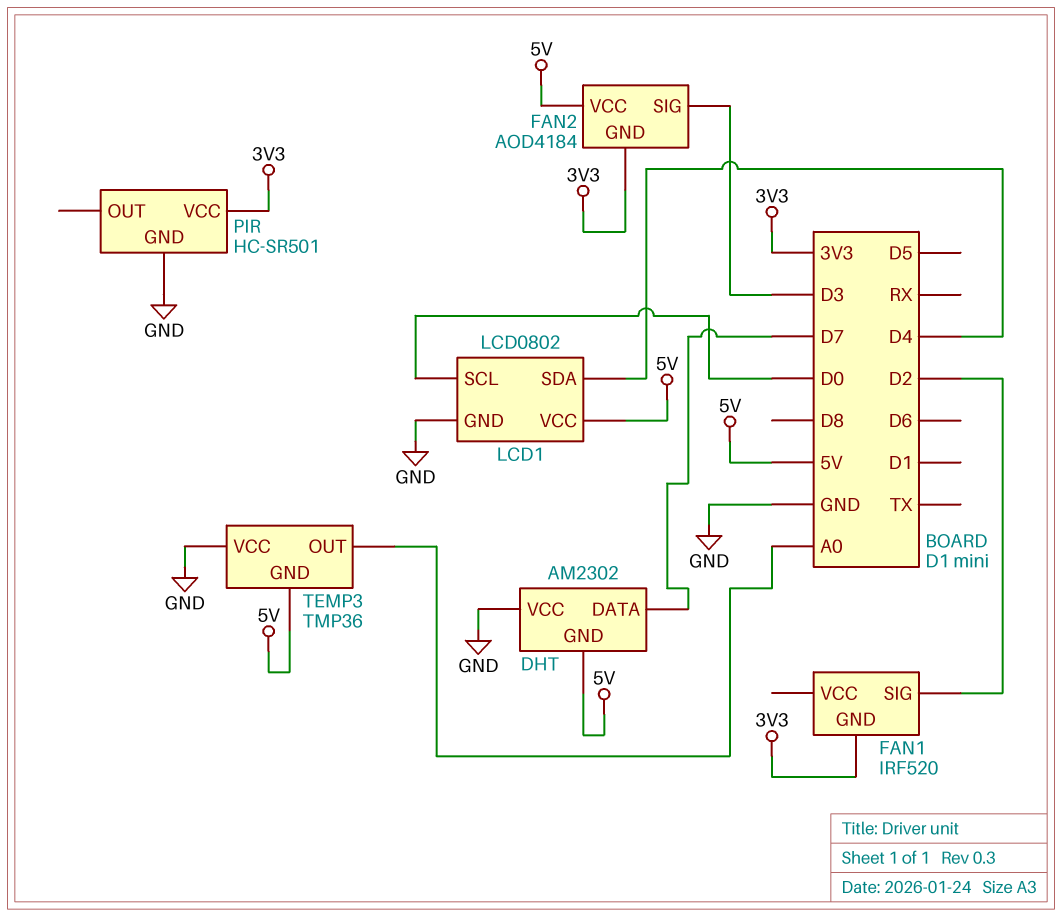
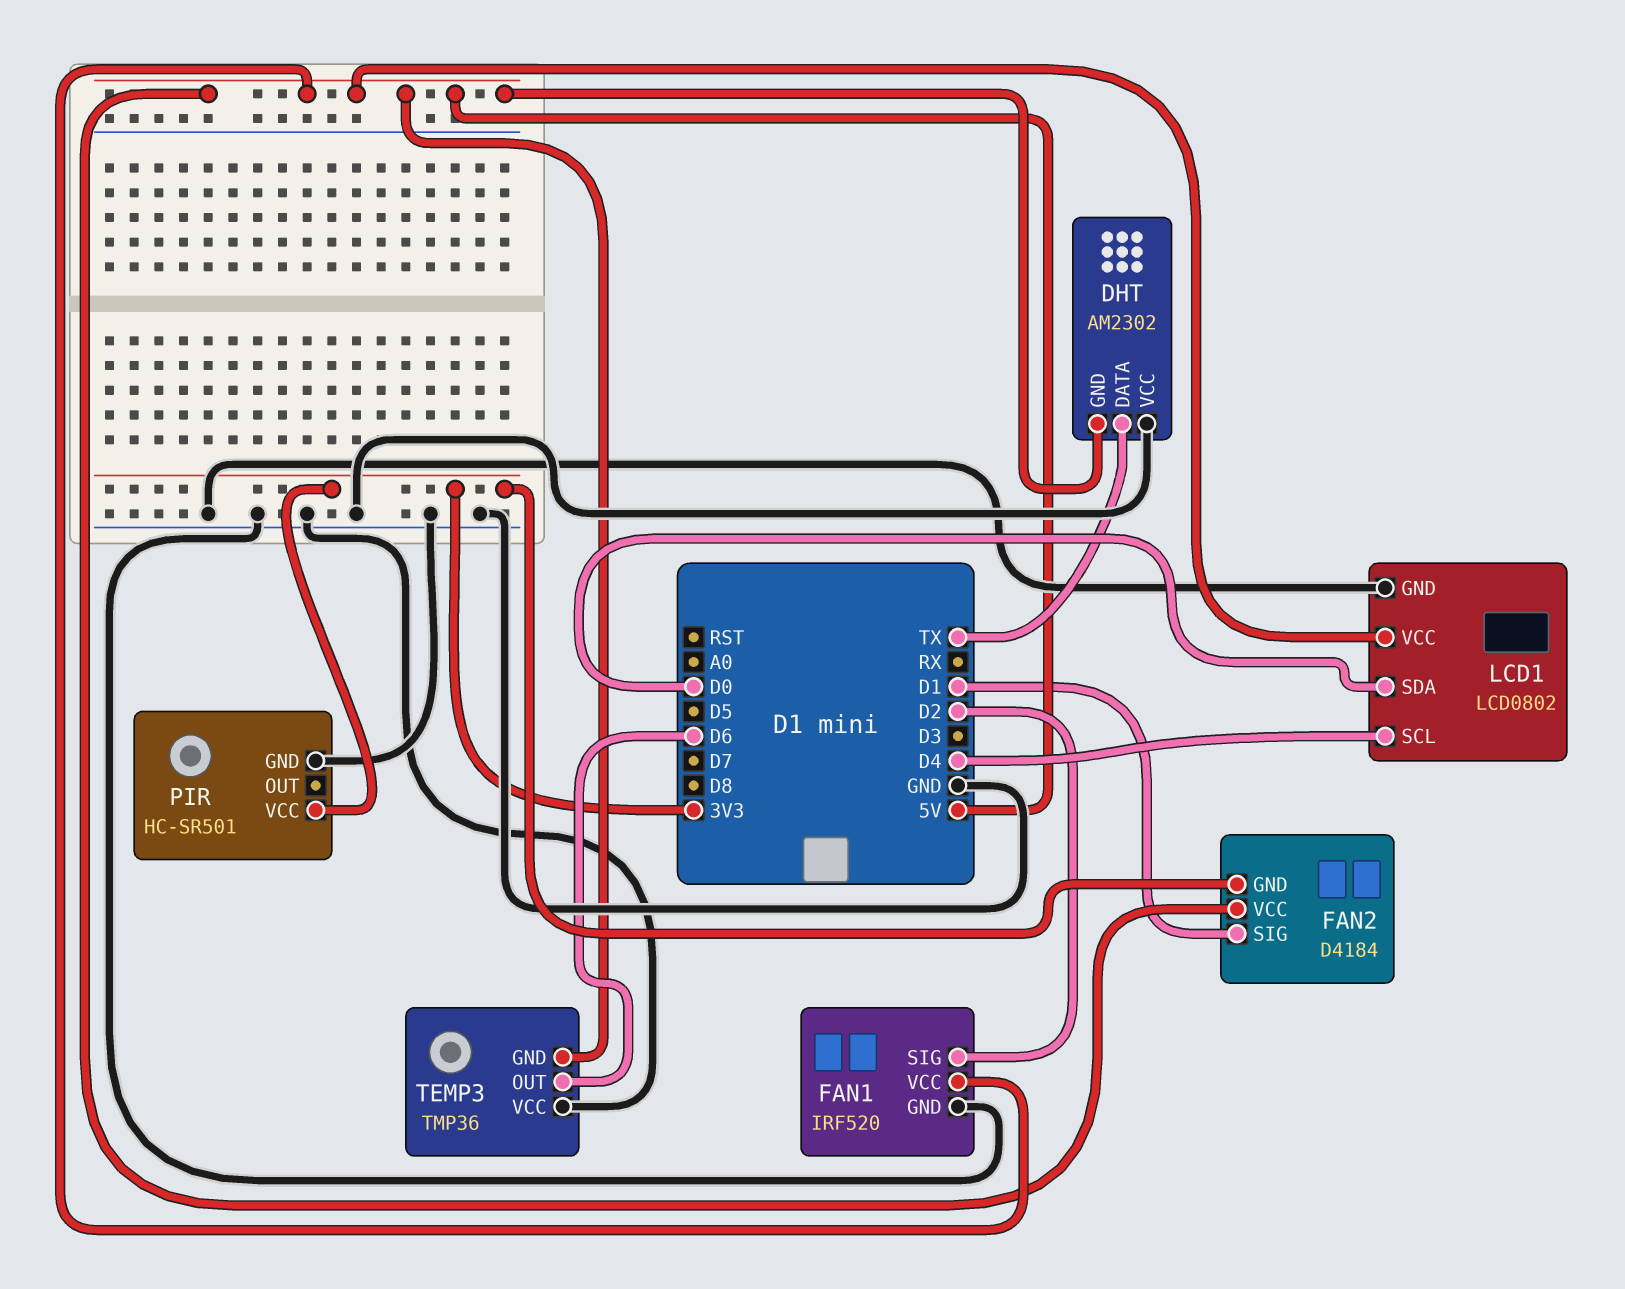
DHT pin DATA: D7 -> TX
FAN1 pin GND: 3V3 -> GND
FAN1 pin VCC: none -> 5V
FAN2: AOD4184 -> D4184
FAN2 pin SIG: D3 -> D1
LCD1 pin SCL: D0 -> D4
LCD1 pin SDA: D4 -> D0
TEMP3 pin OUT: A0 -> D6

